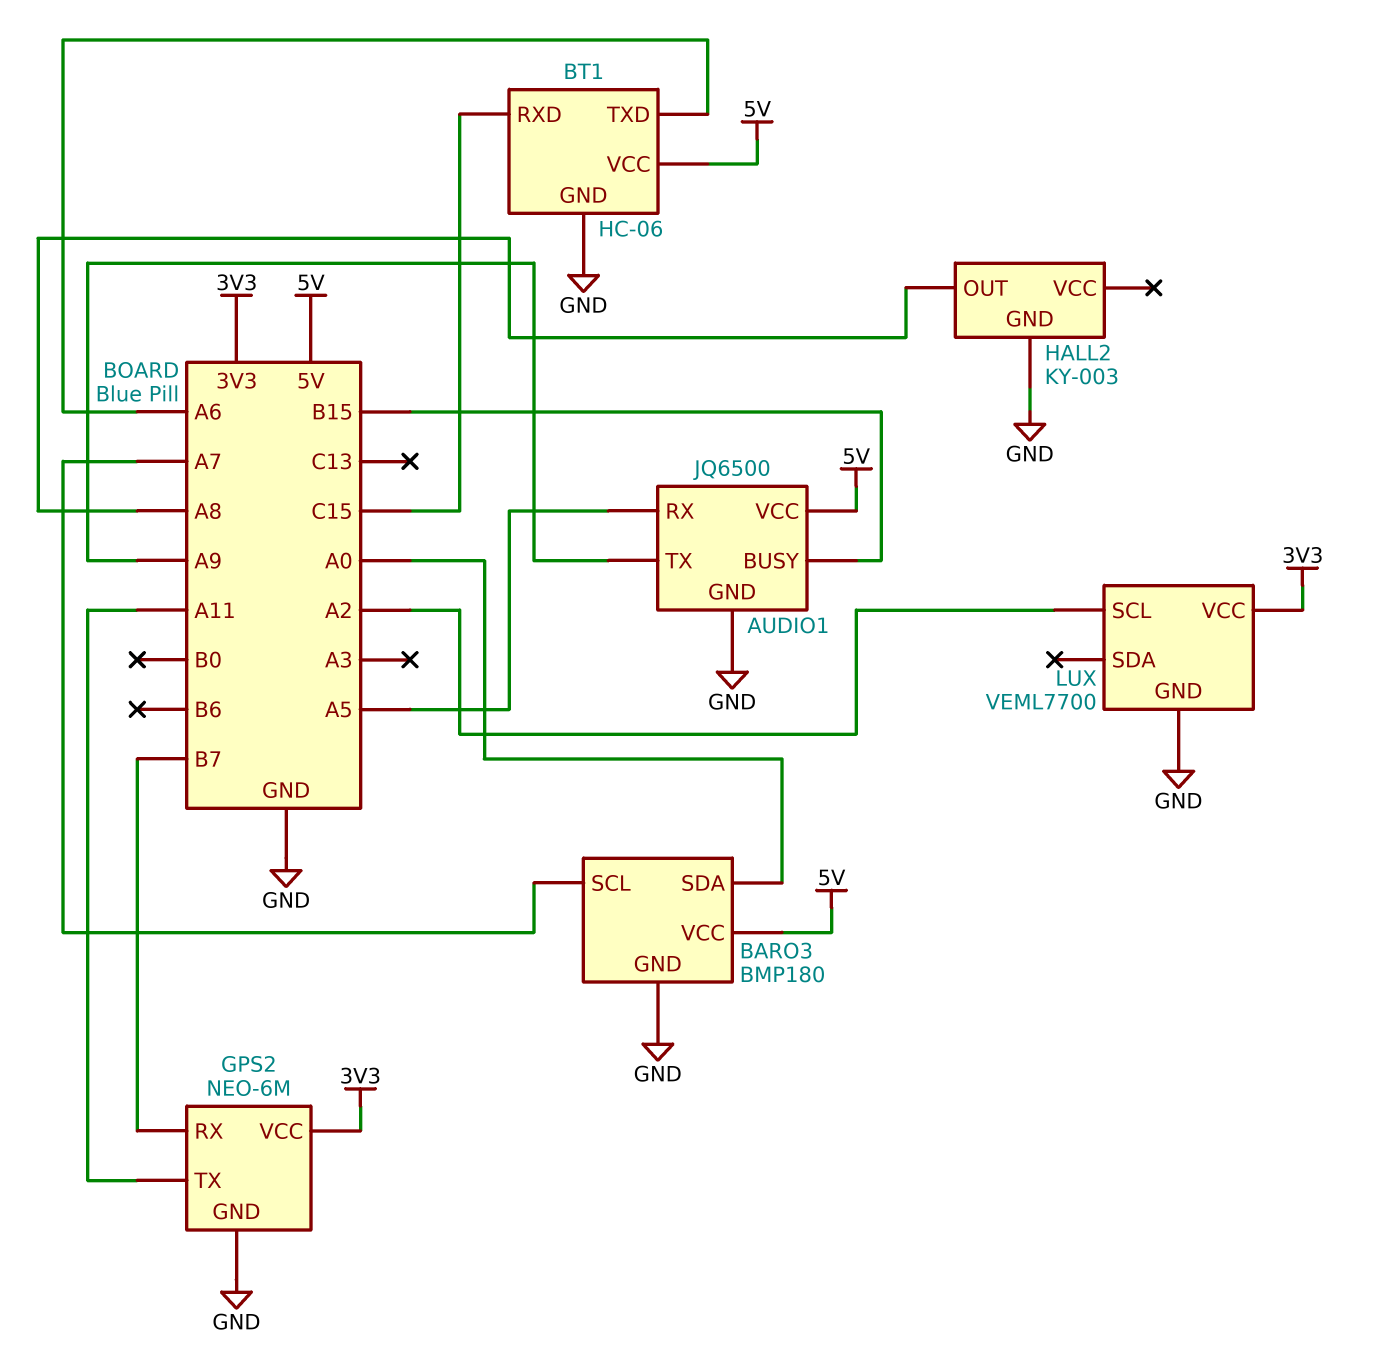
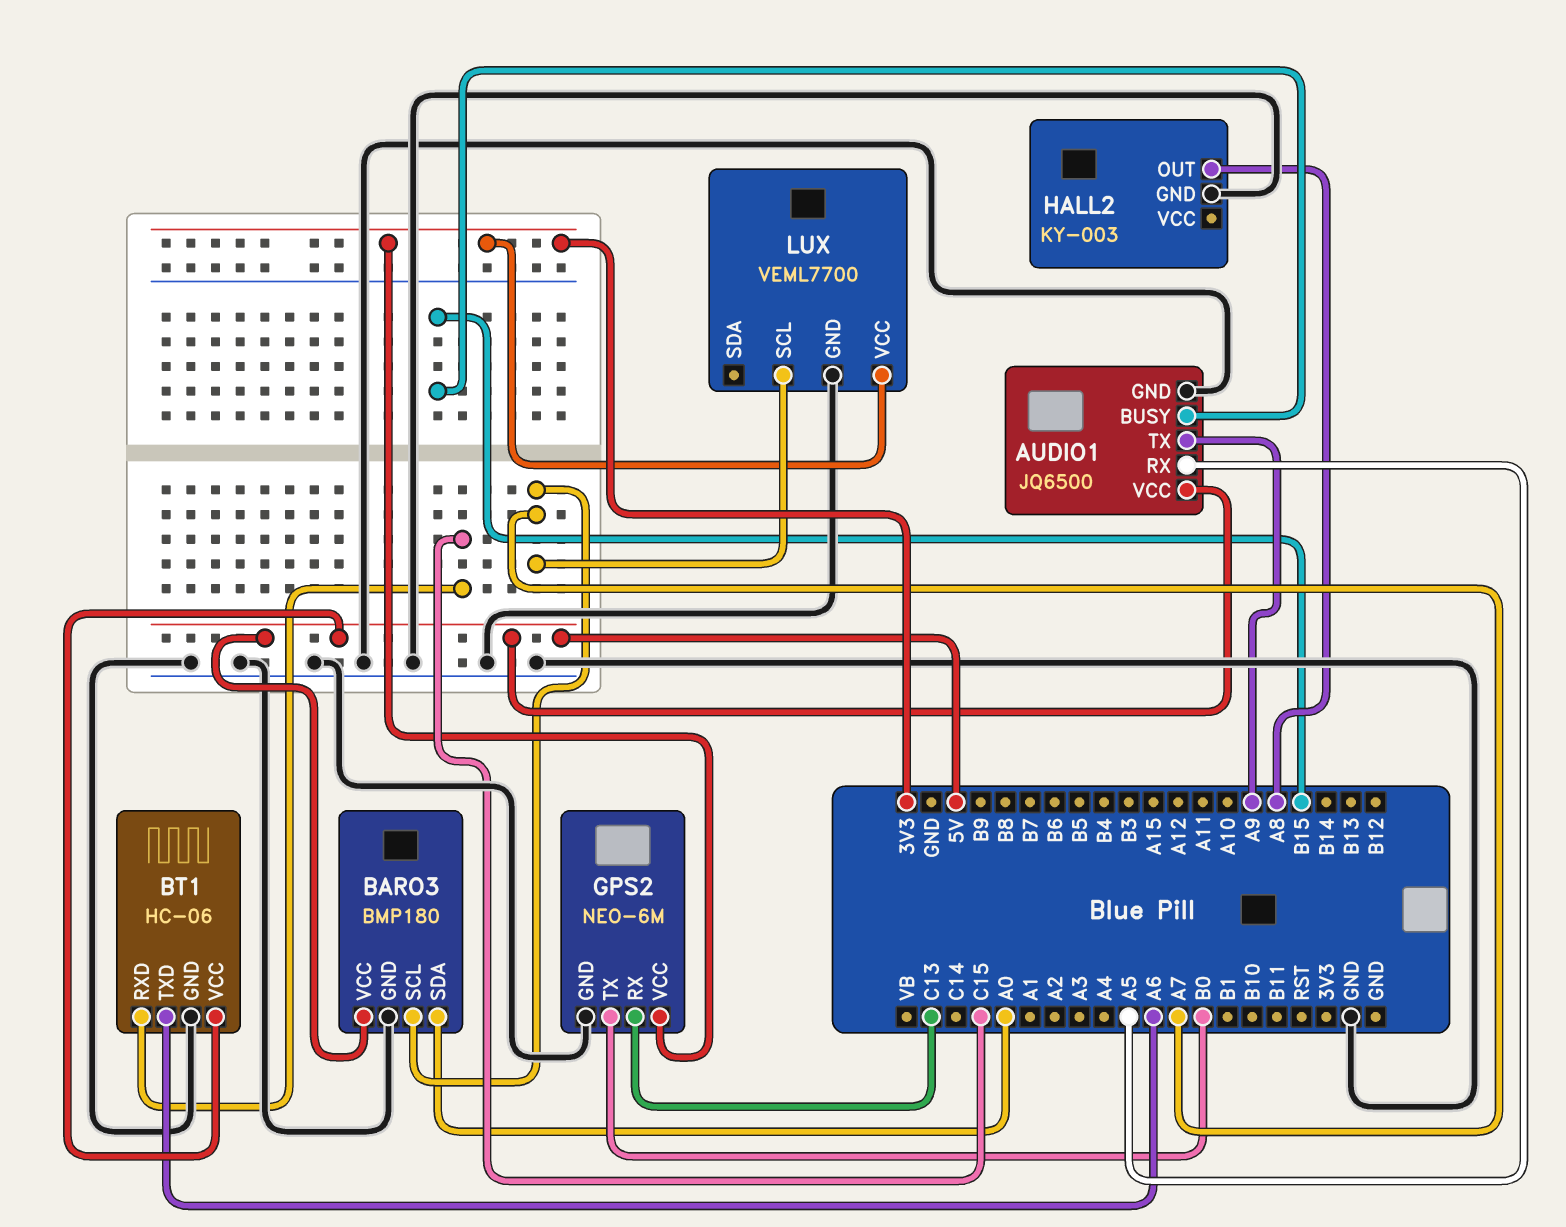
GPS2 pin RX: B7 -> C13
GPS2 pin TX: A11 -> B0
LUX pin SCL: A2 -> A7

